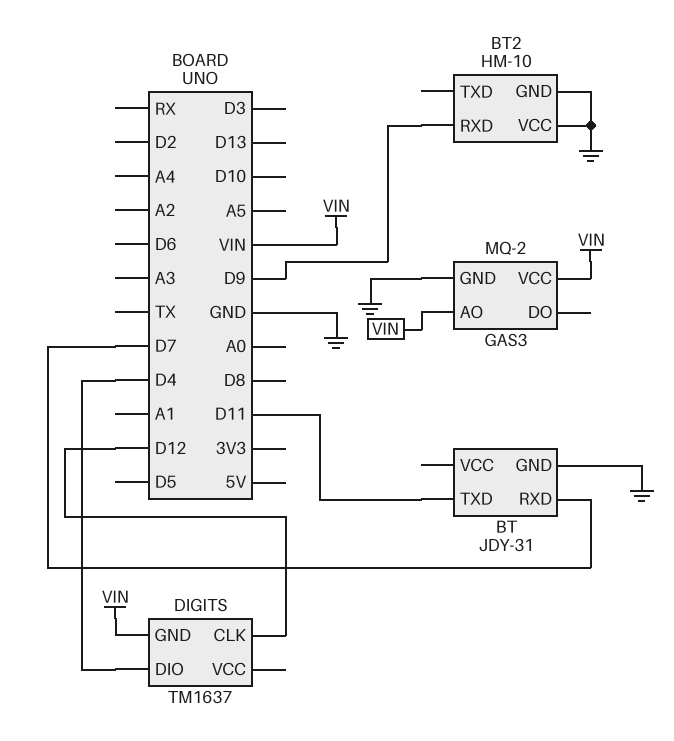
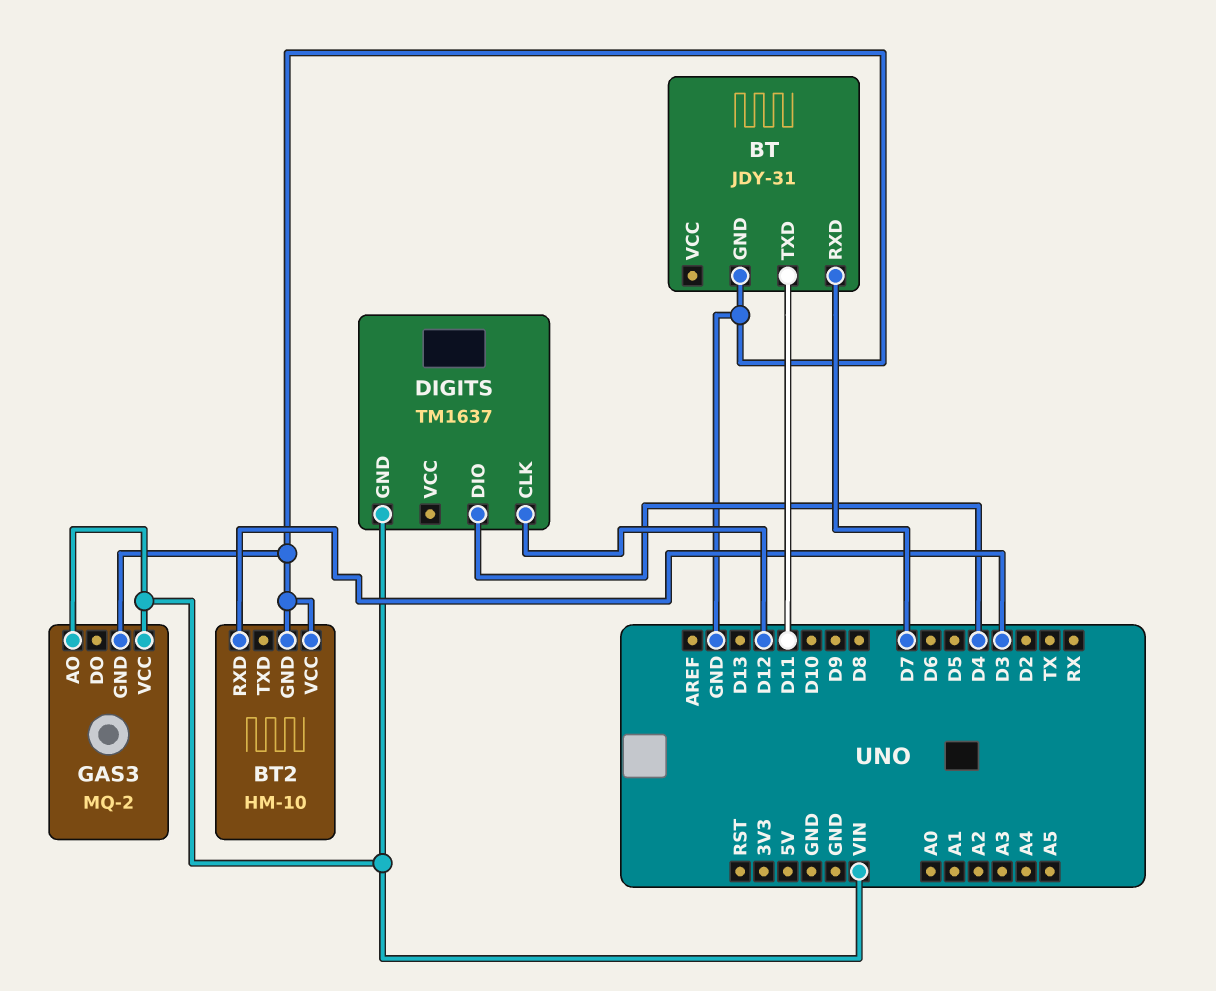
BT2 pin RXD: D9 -> D3

